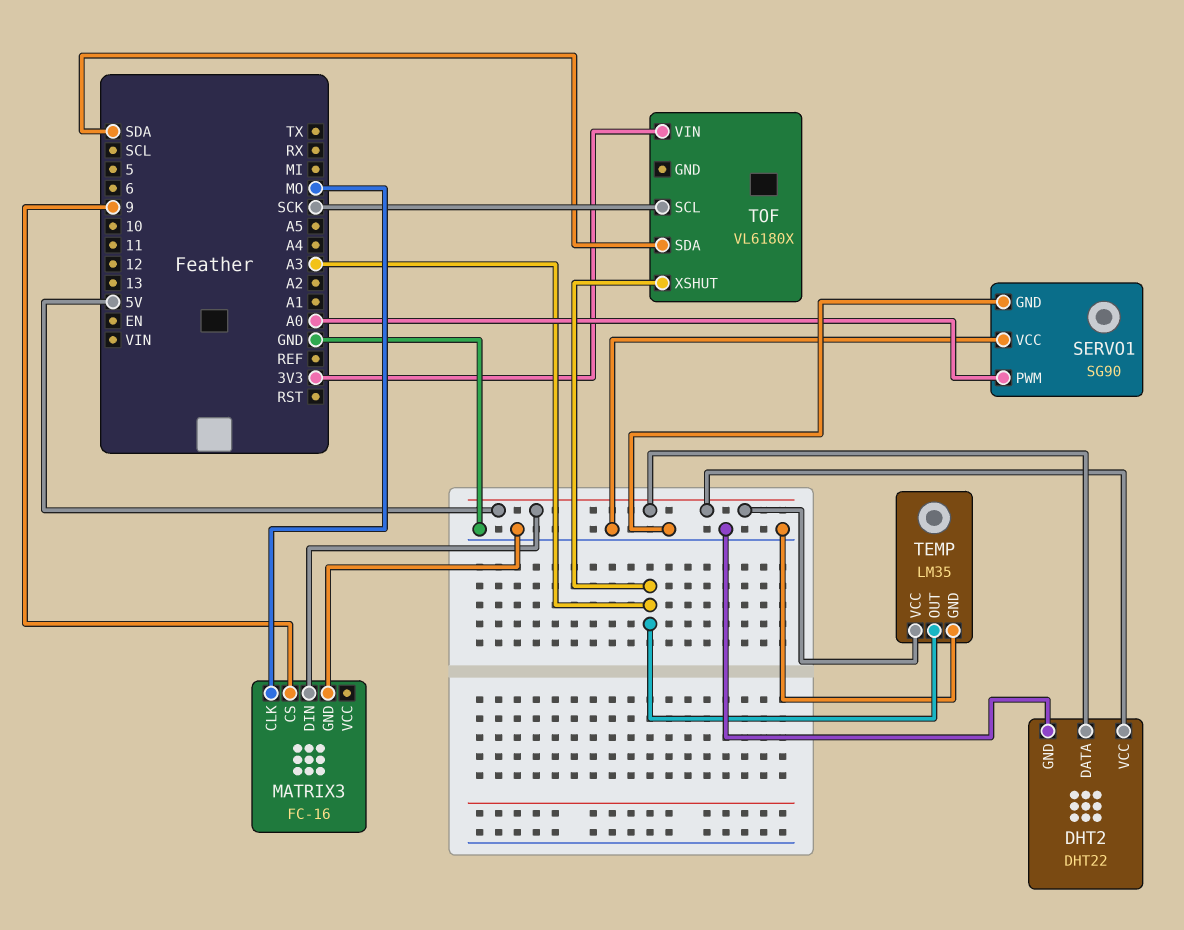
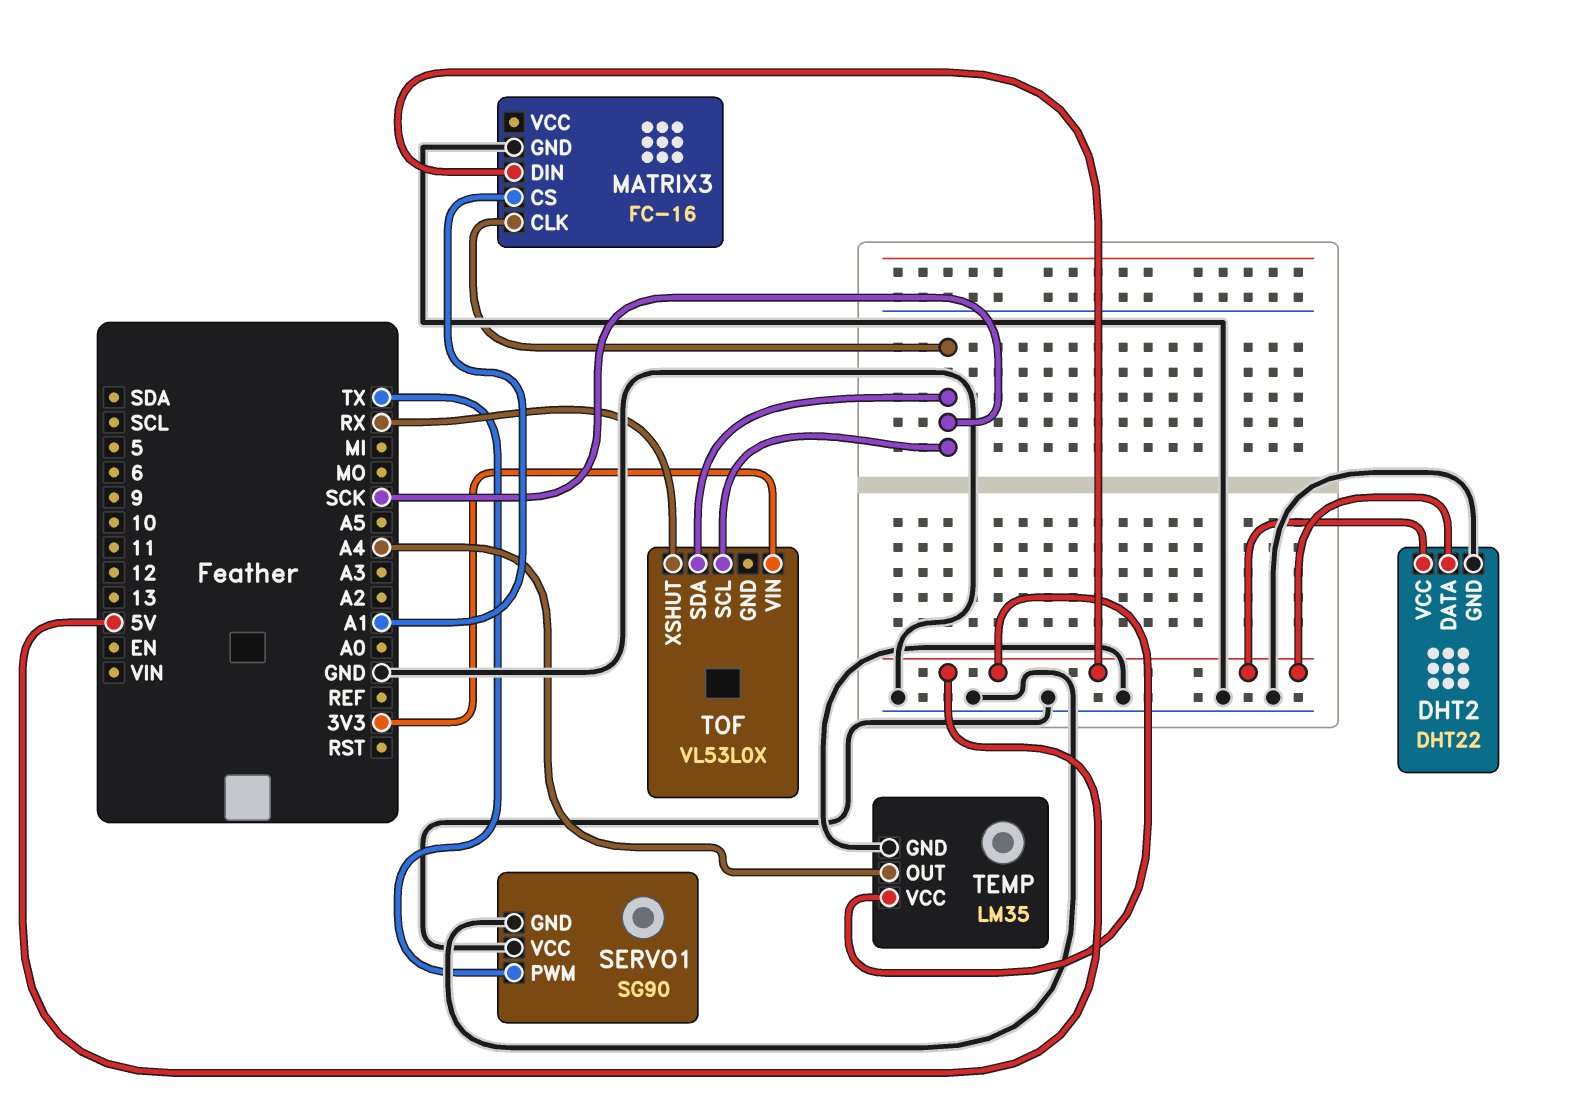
MATRIX3 pin CLK: MO -> SCK
MATRIX3 pin CS: 9 -> A1
SERVO1 pin PWM: A0 -> TX
TEMP pin OUT: A3 -> A4
TOF: VL6180X -> VL53L0X
TOF pin SDA: SDA -> SCK
TOF pin XSHUT: A3 -> RX

